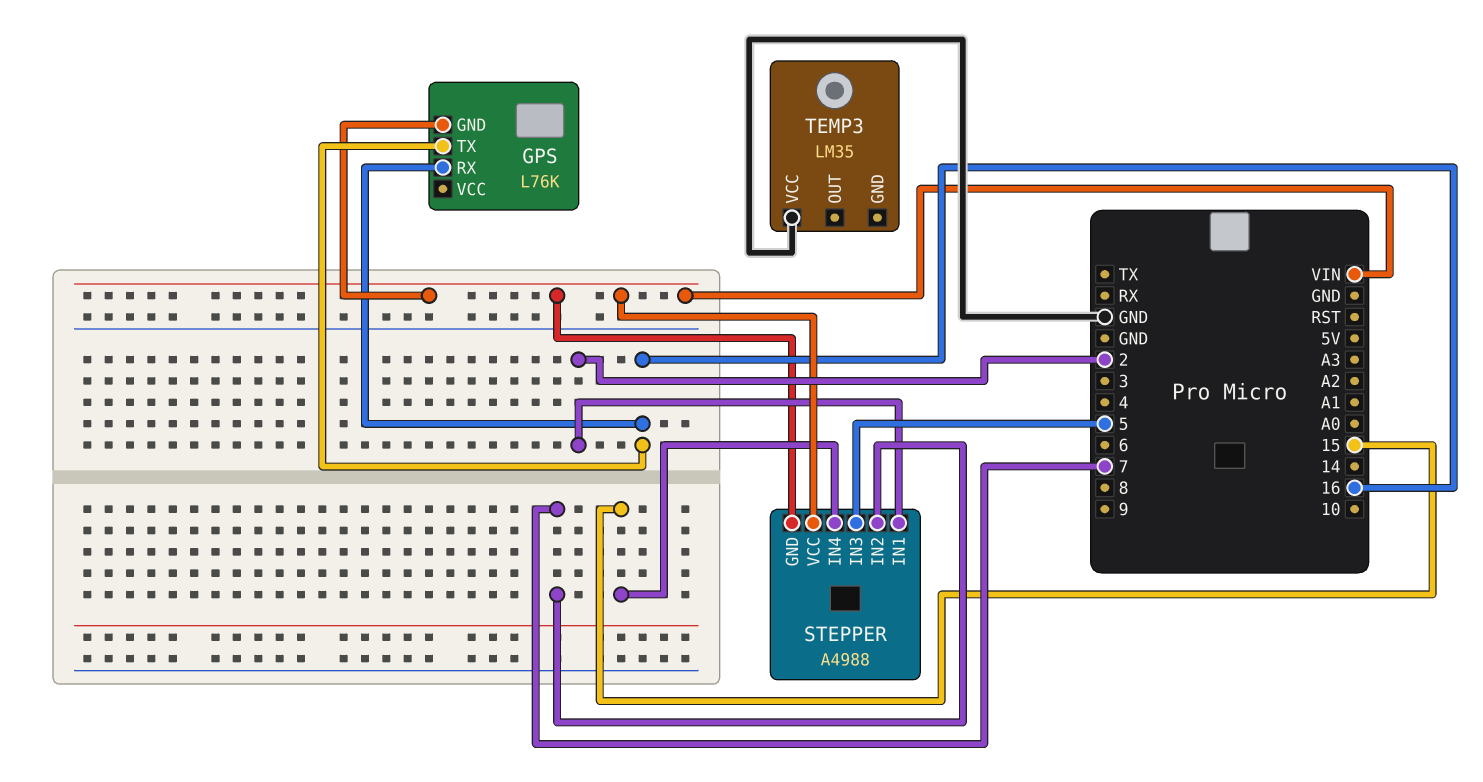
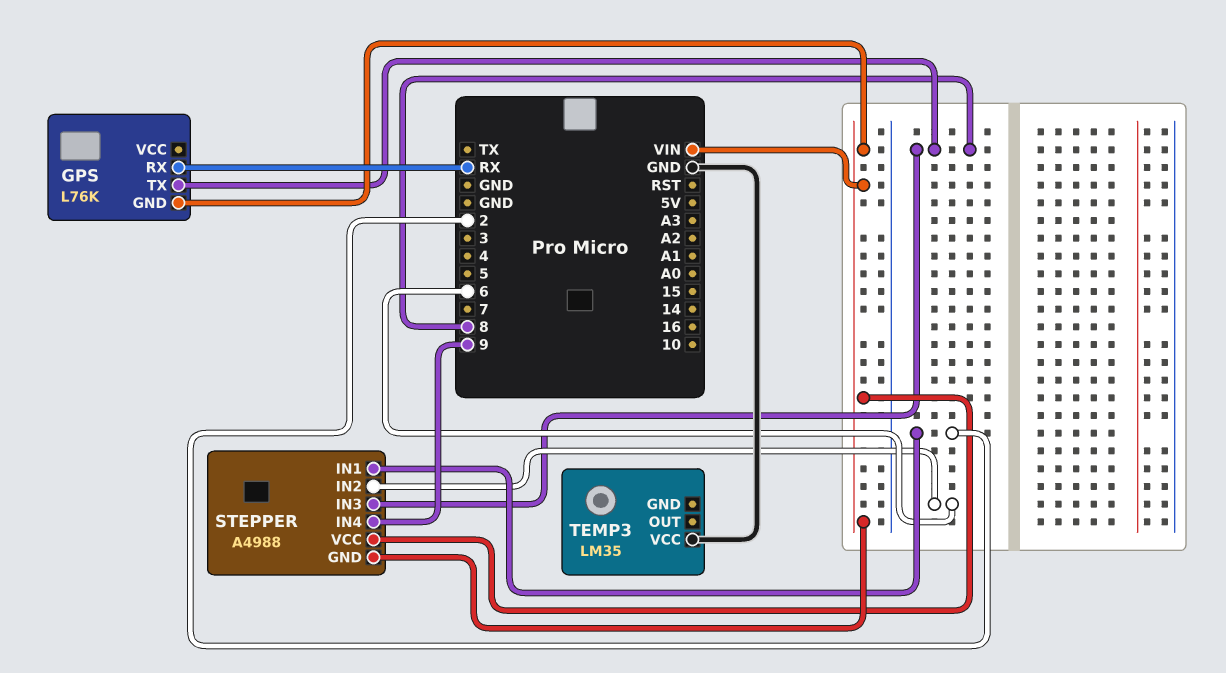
GPS pin RX: 16 -> RX
GPS pin TX: 16 -> 8
STEPPER pin IN2: 7 -> 6
STEPPER pin IN3: 5 -> 8
STEPPER pin IN4: 15 -> 9

